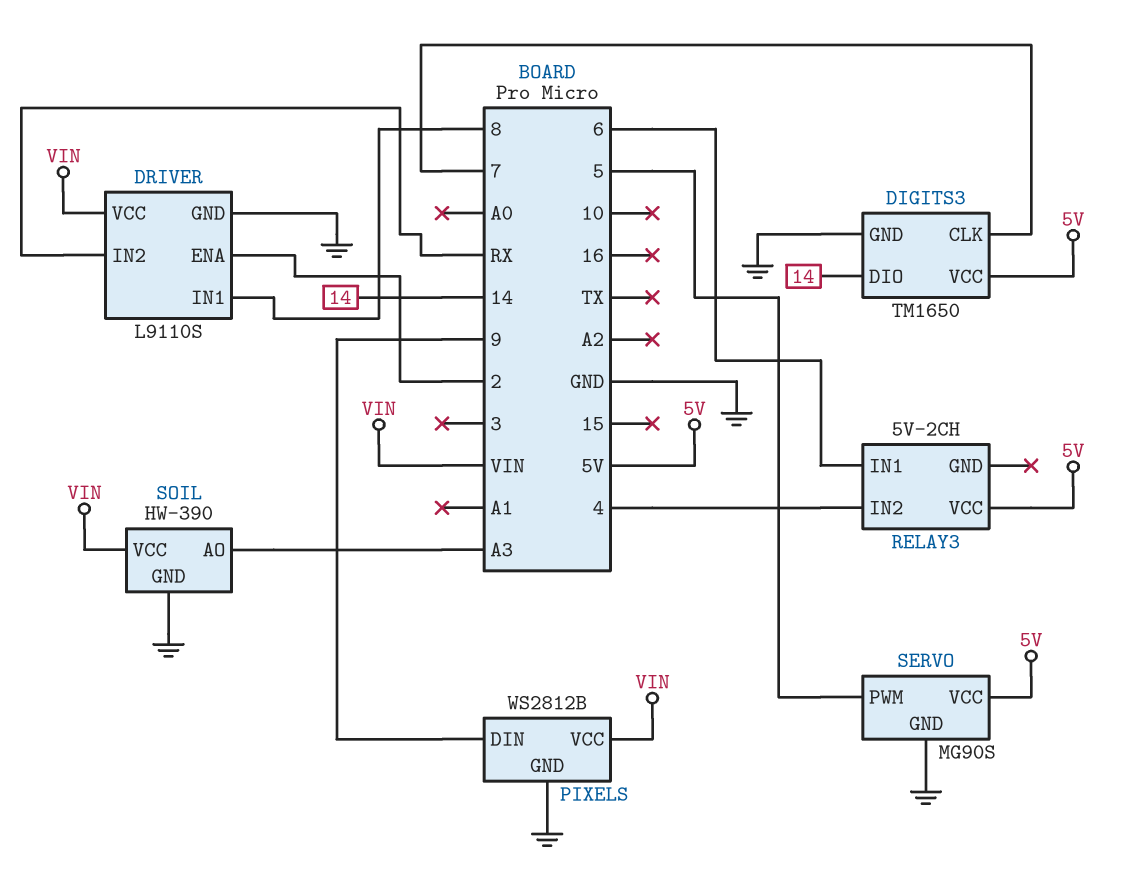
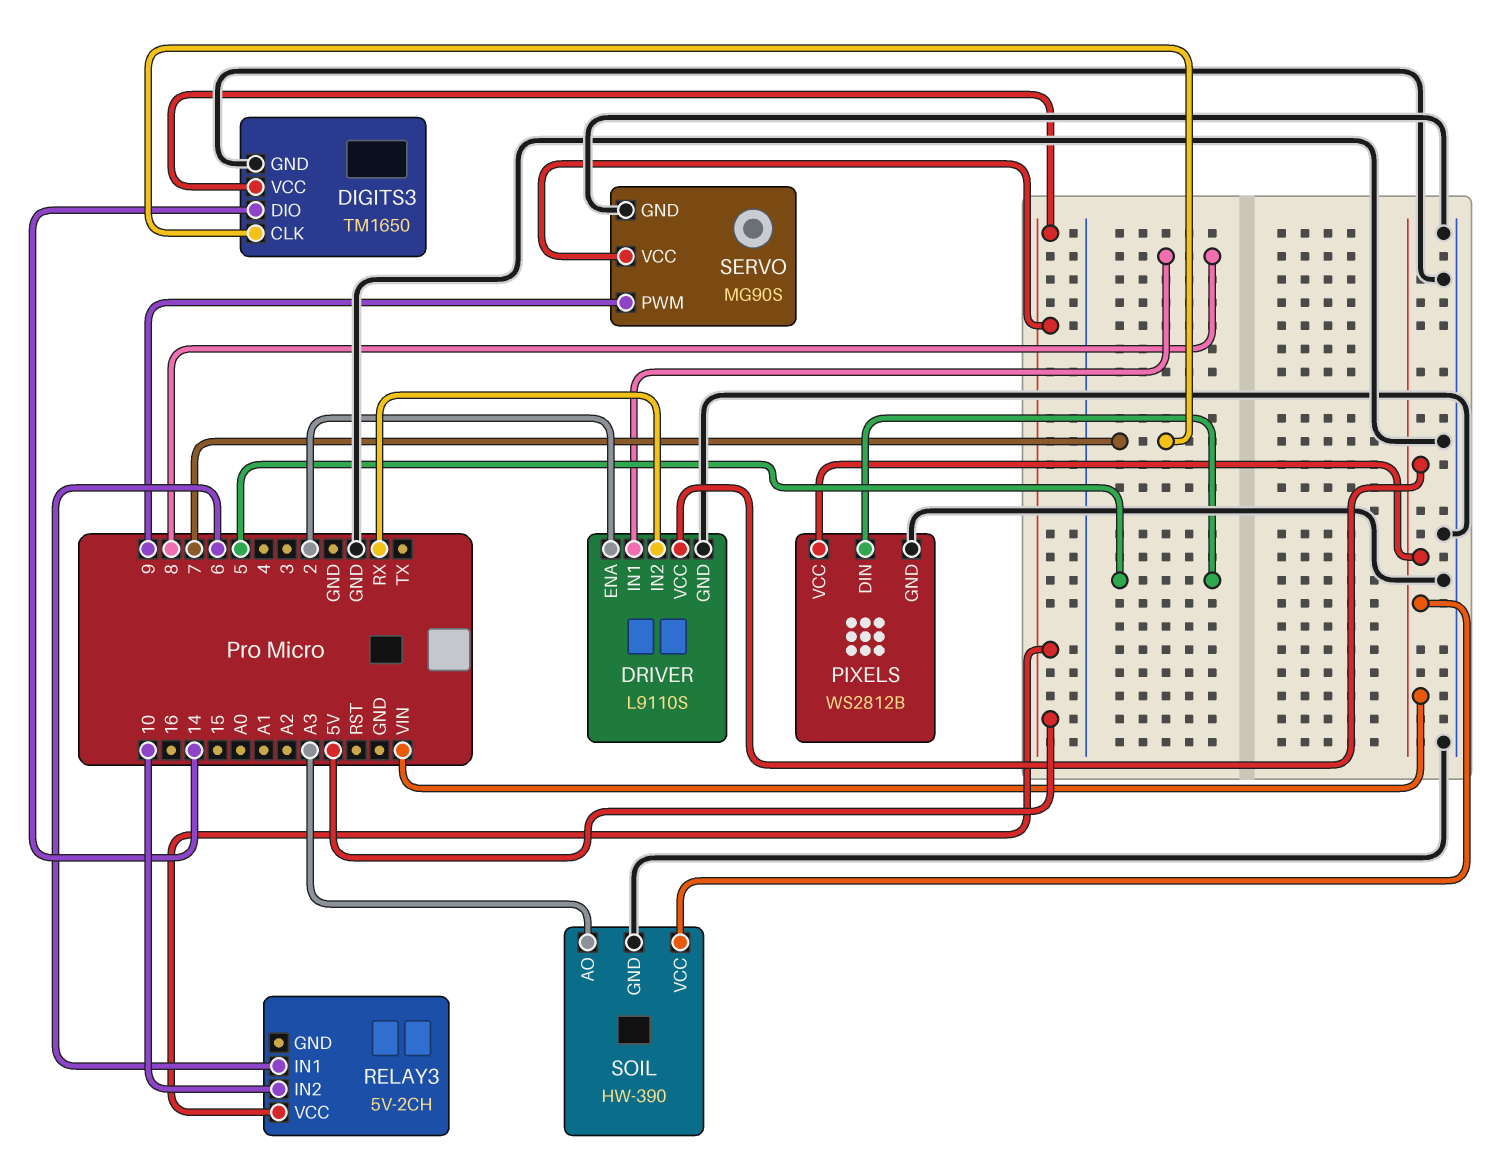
PIXELS pin DIN: 9 -> 5
RELAY3 pin IN2: 4 -> 10
SERVO pin PWM: 5 -> 9

